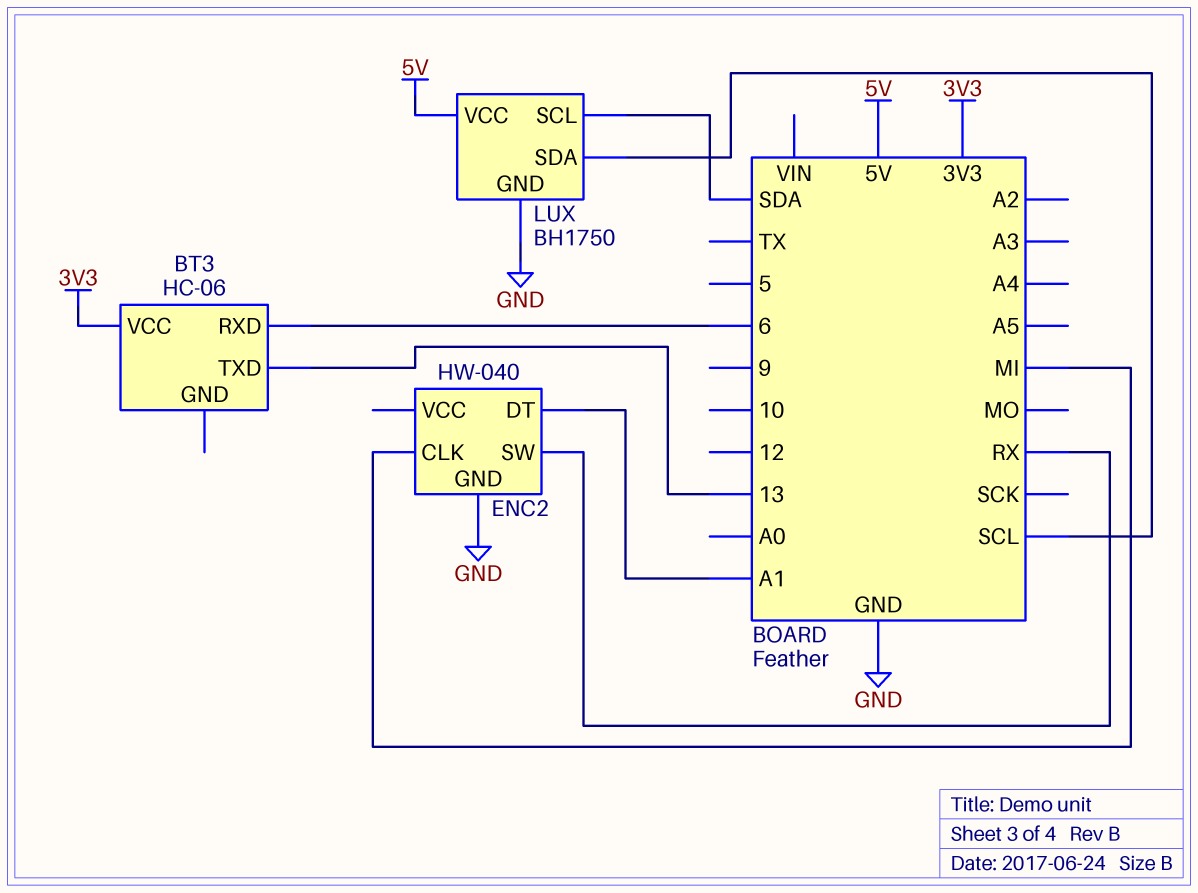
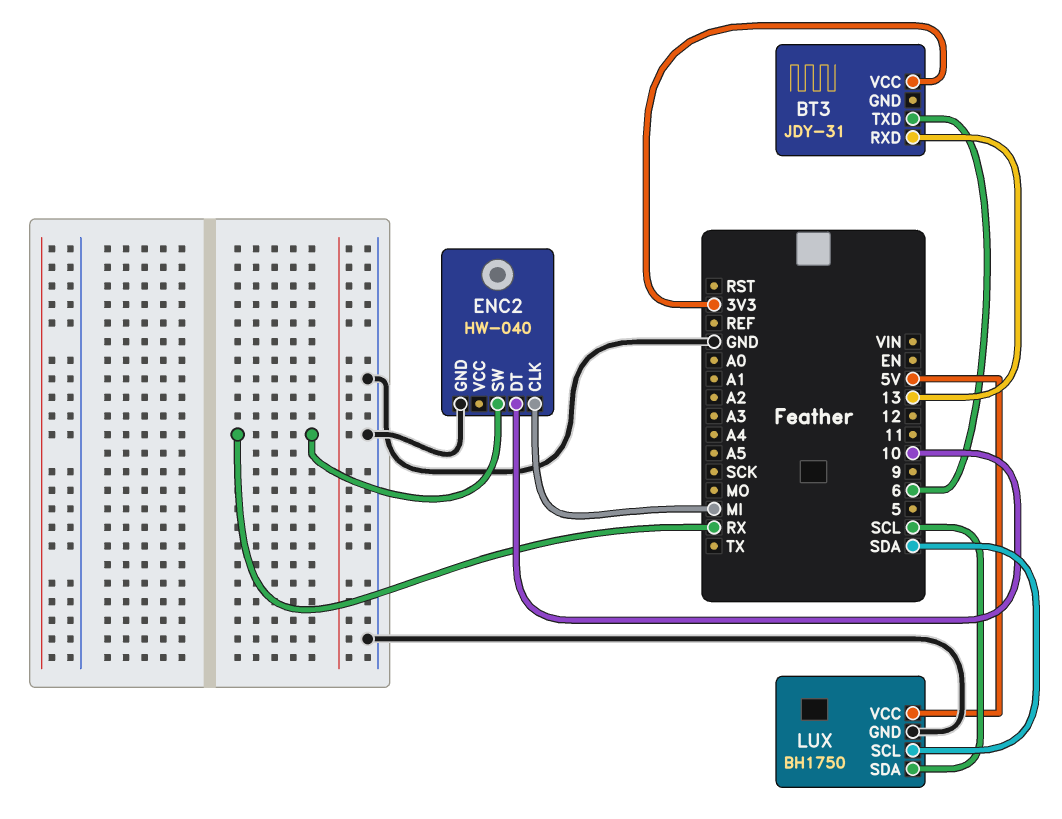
BT3: HC-06 -> JDY-31
BT3 pin RXD: 6 -> 13
BT3 pin TXD: 13 -> 6
ENC2 pin DT: A1 -> 10

